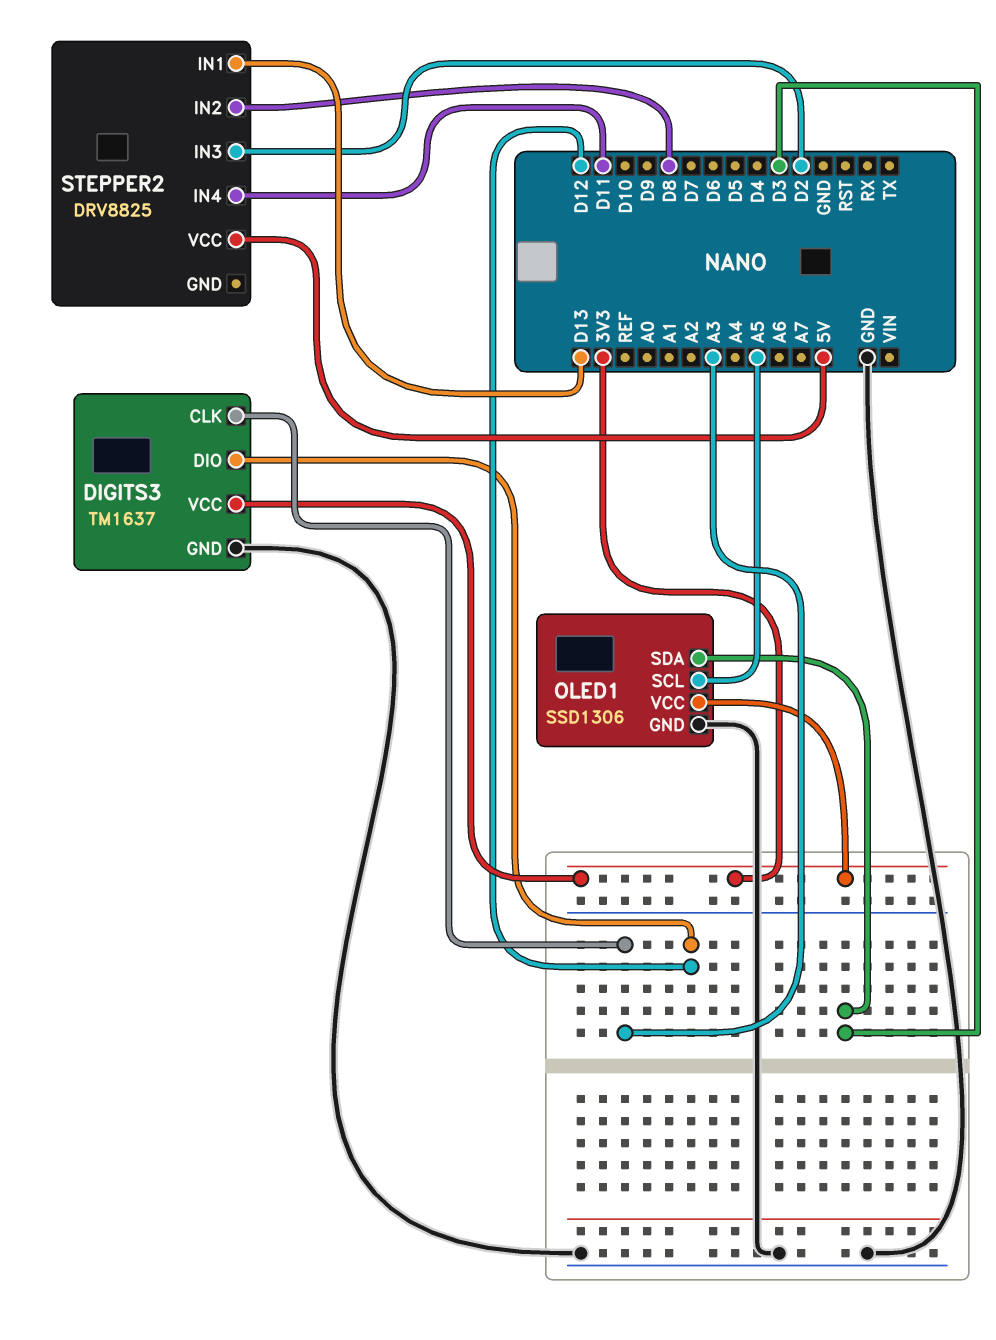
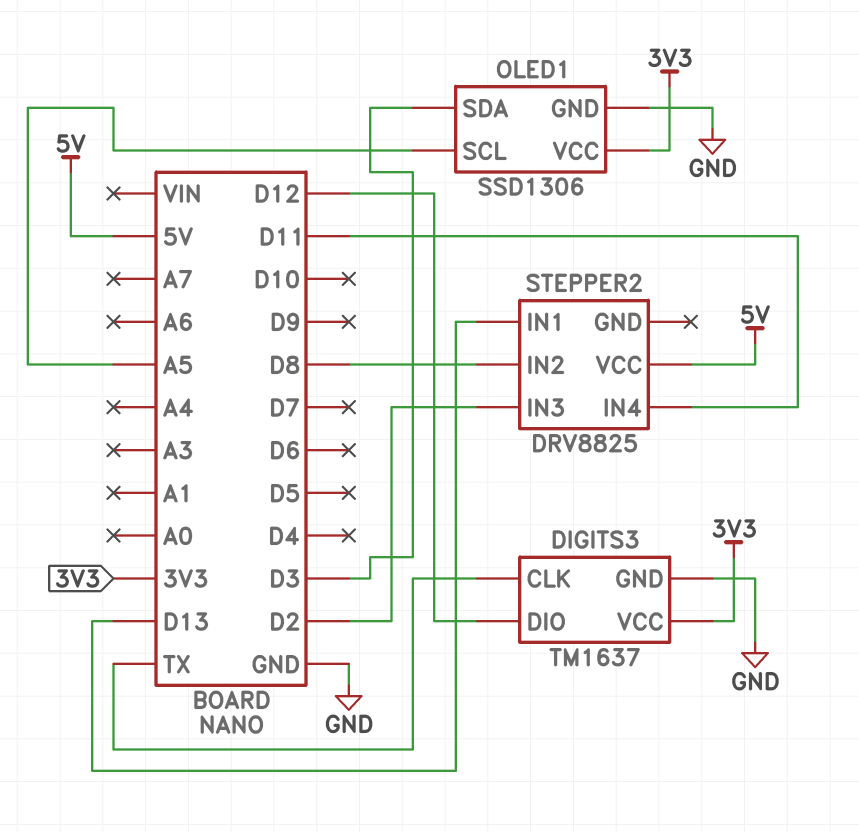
DIGITS3 pin CLK: A3 -> TX

